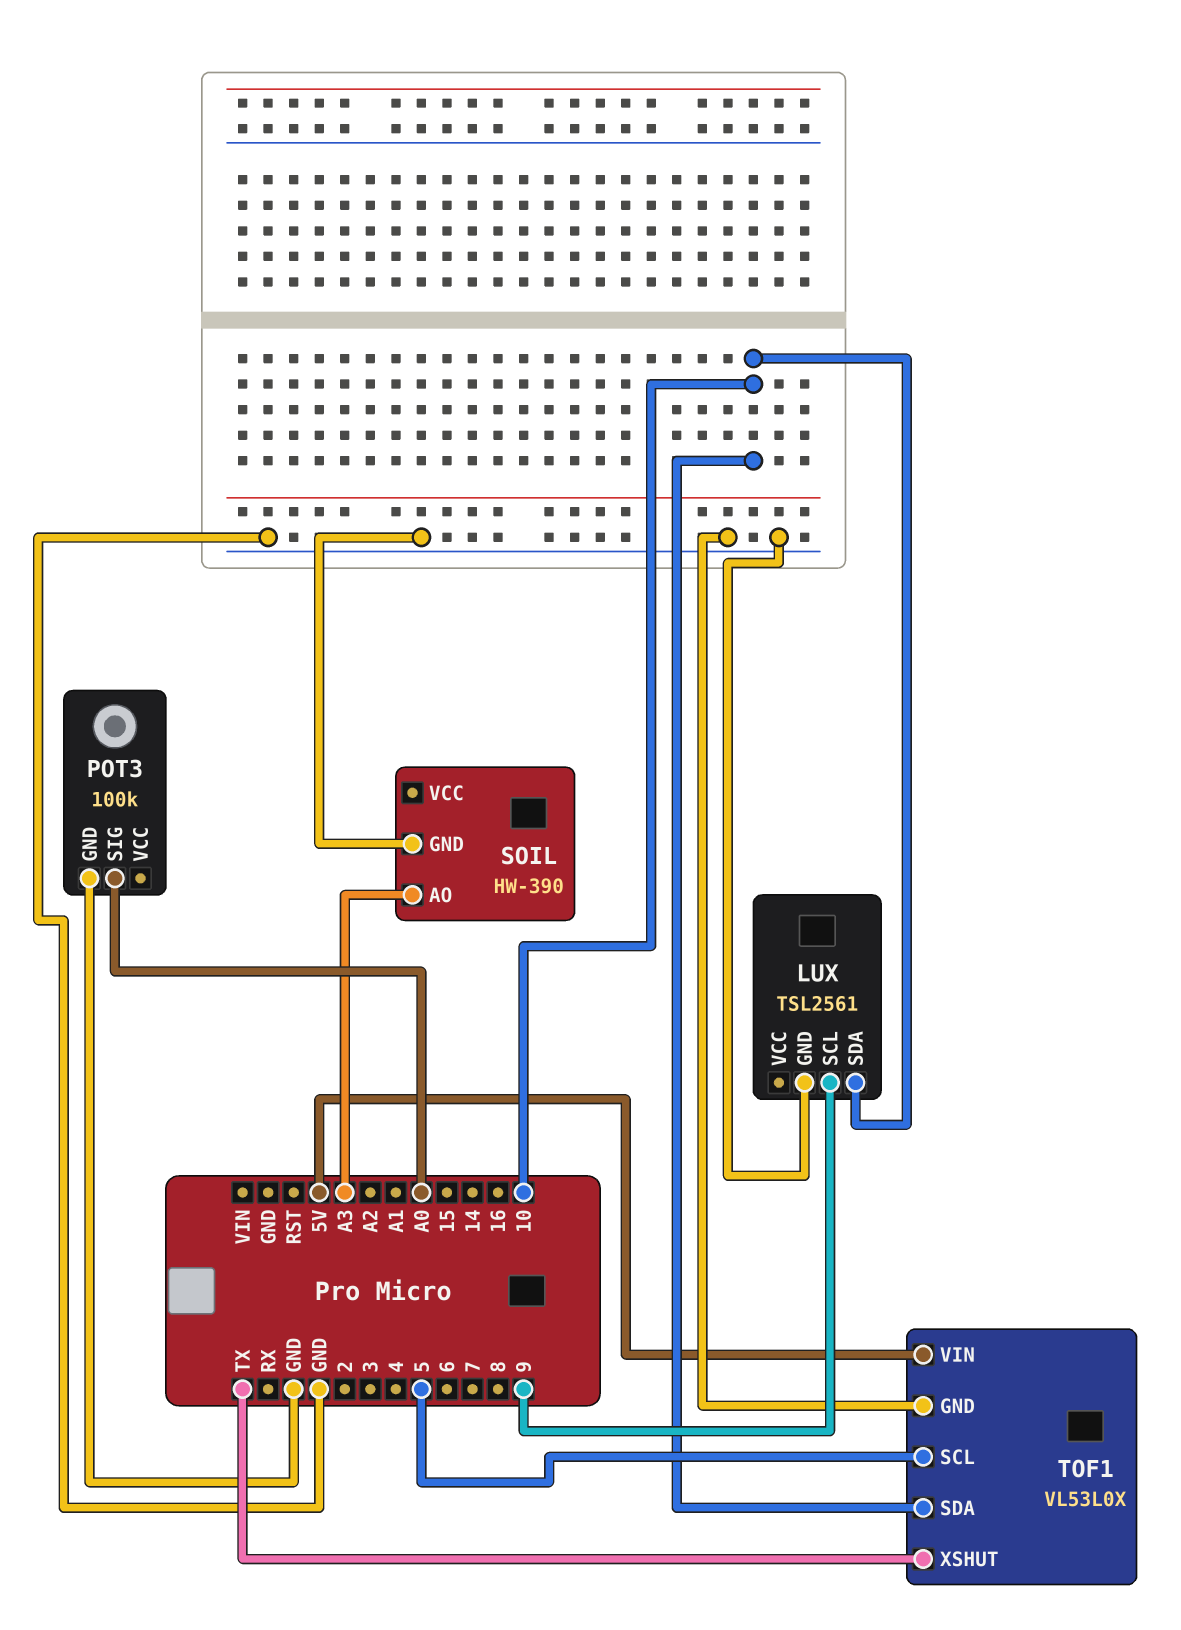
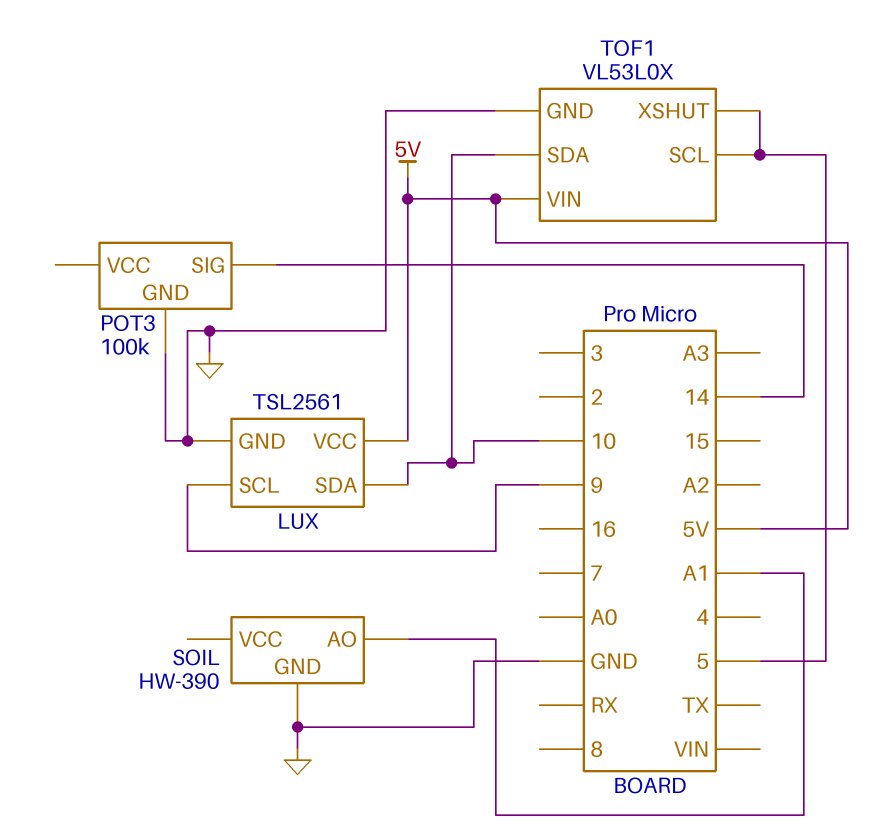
LUX pin VCC: none -> 5V
POT3 pin SIG: A0 -> 14
SOIL pin AO: A3 -> A1
TOF1 pin XSHUT: TX -> 5

